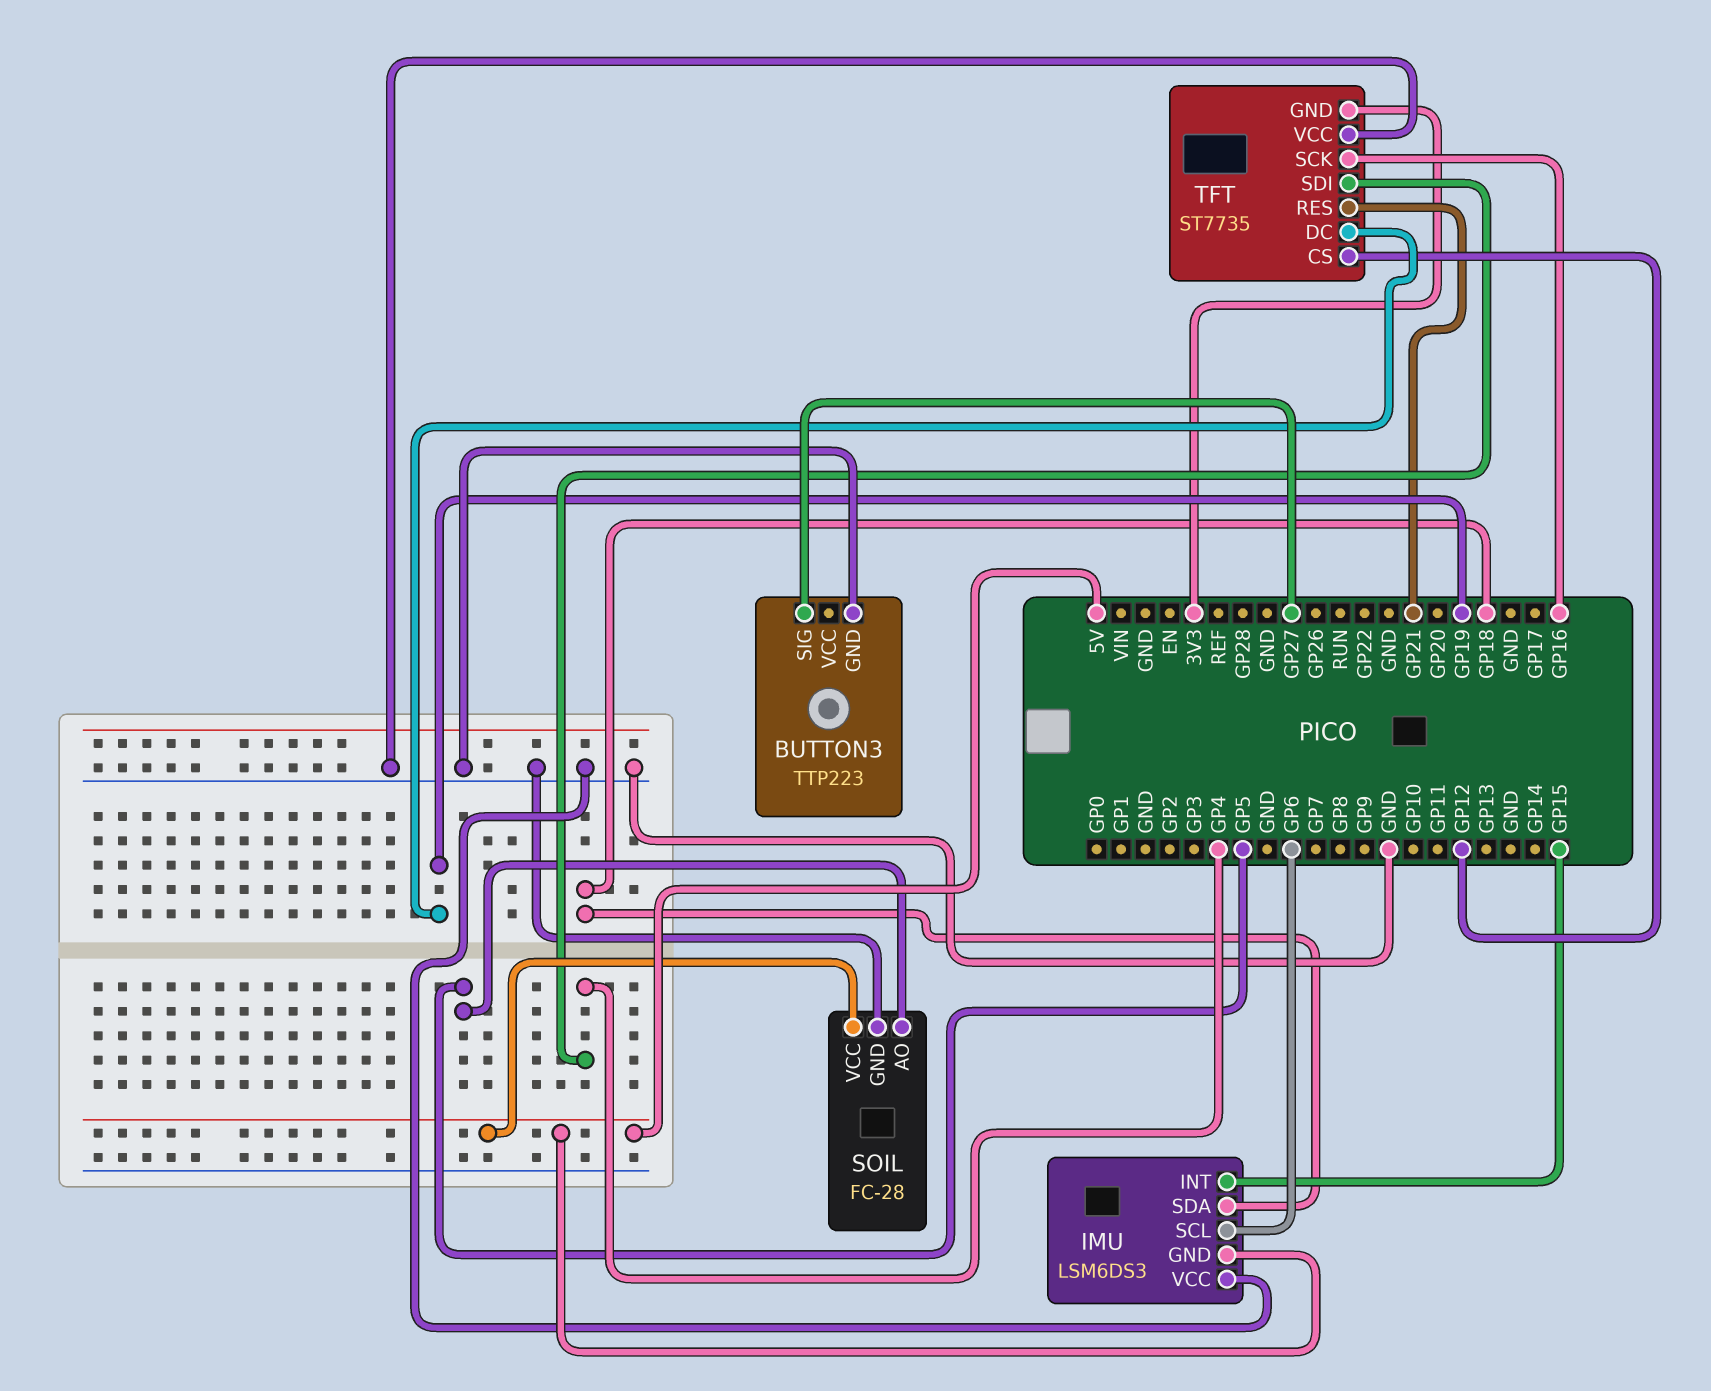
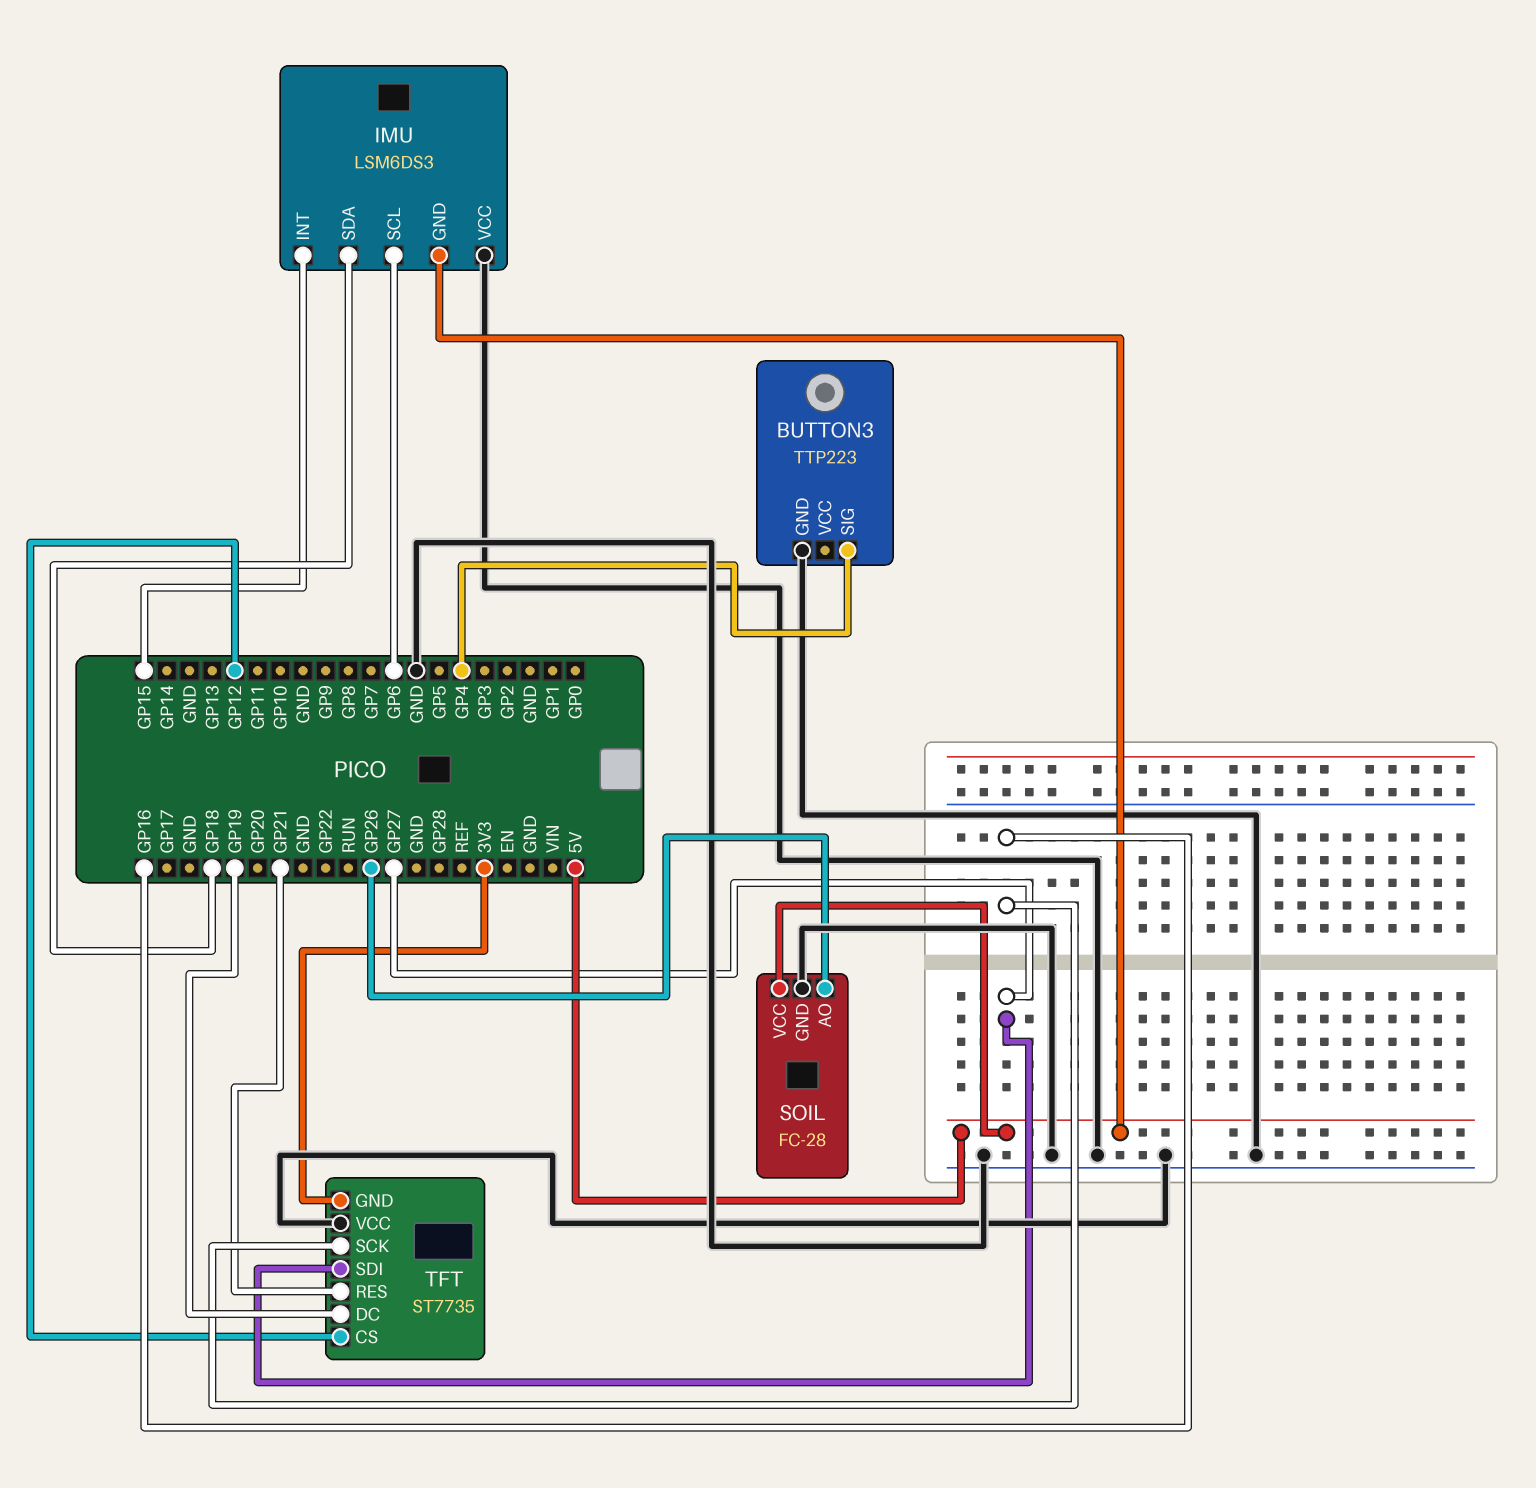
BUTTON3 pin SIG: GP27 -> GP4
SOIL pin AO: GP5 -> GP26
TFT pin SDI: GP4 -> GP27

